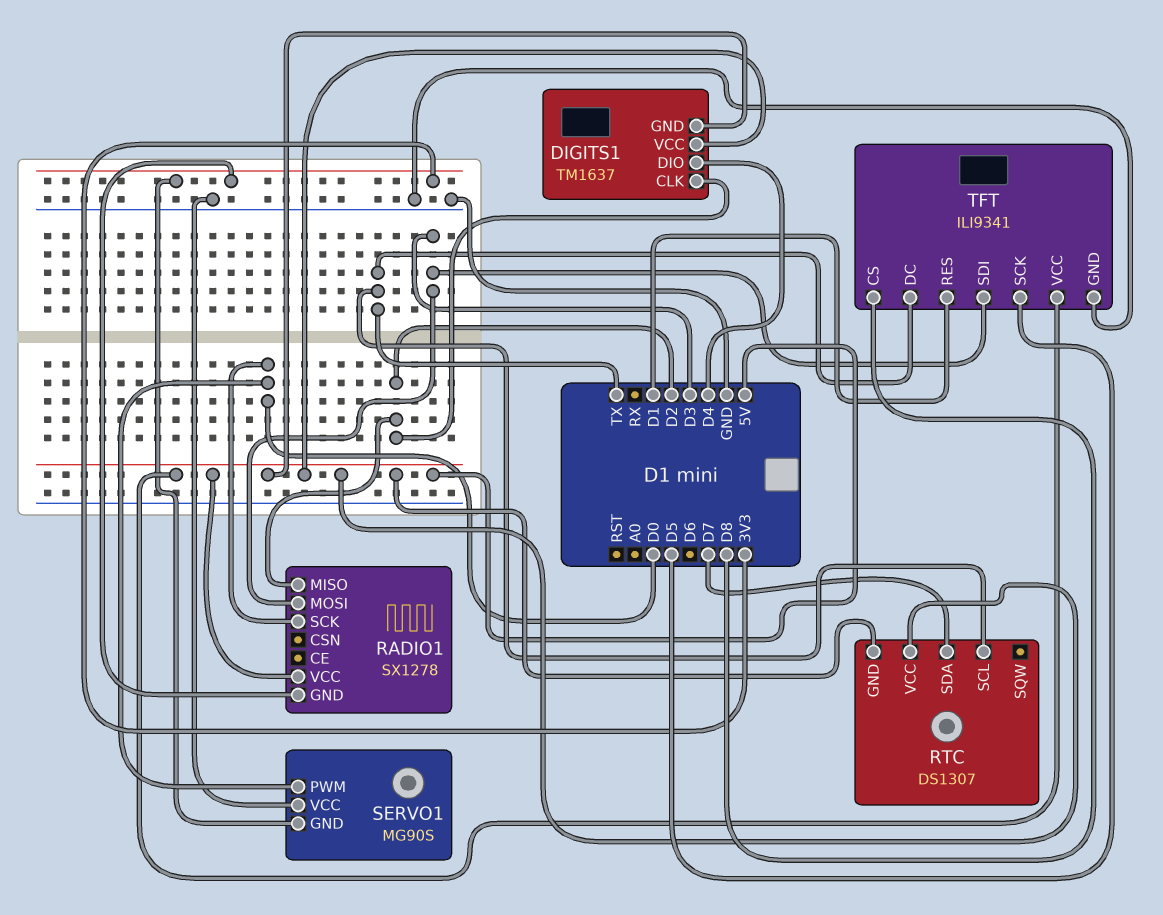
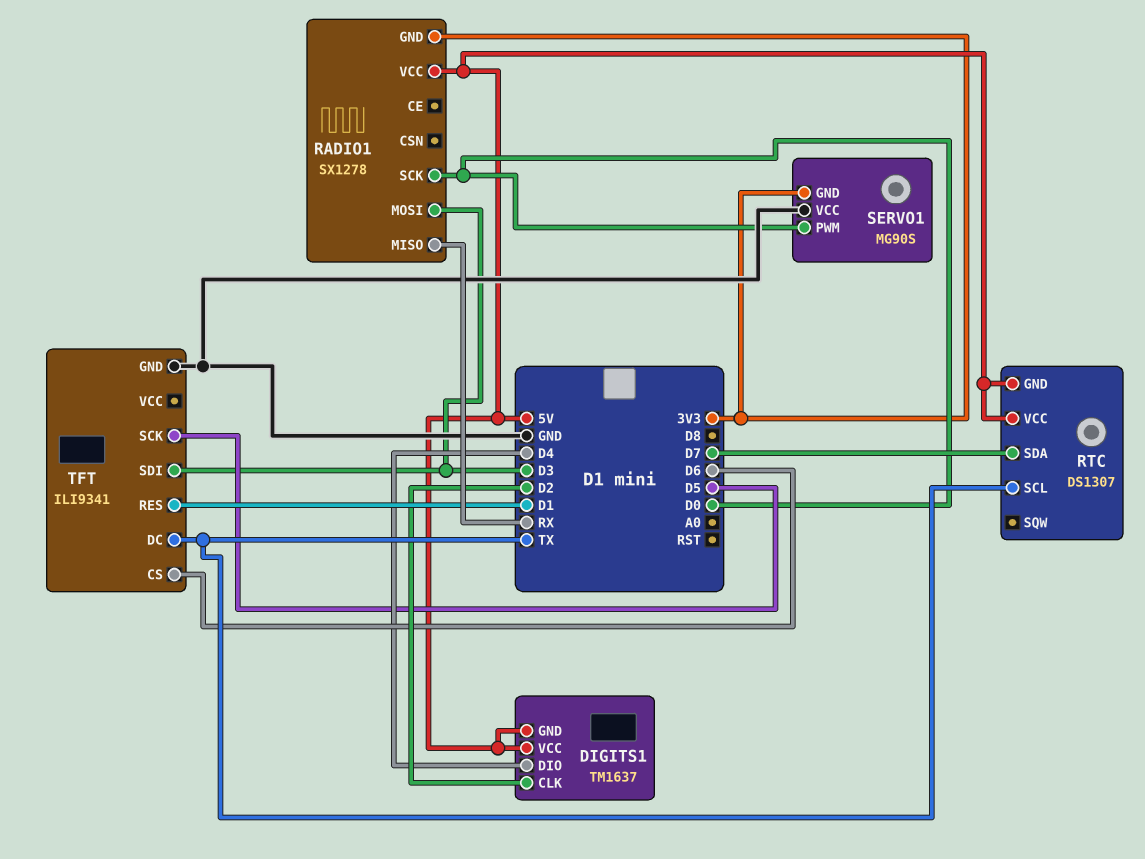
RADIO1 pin MISO: D2 -> RX
TFT pin CS: D8 -> D6
TFT pin VCC: 5V -> none

